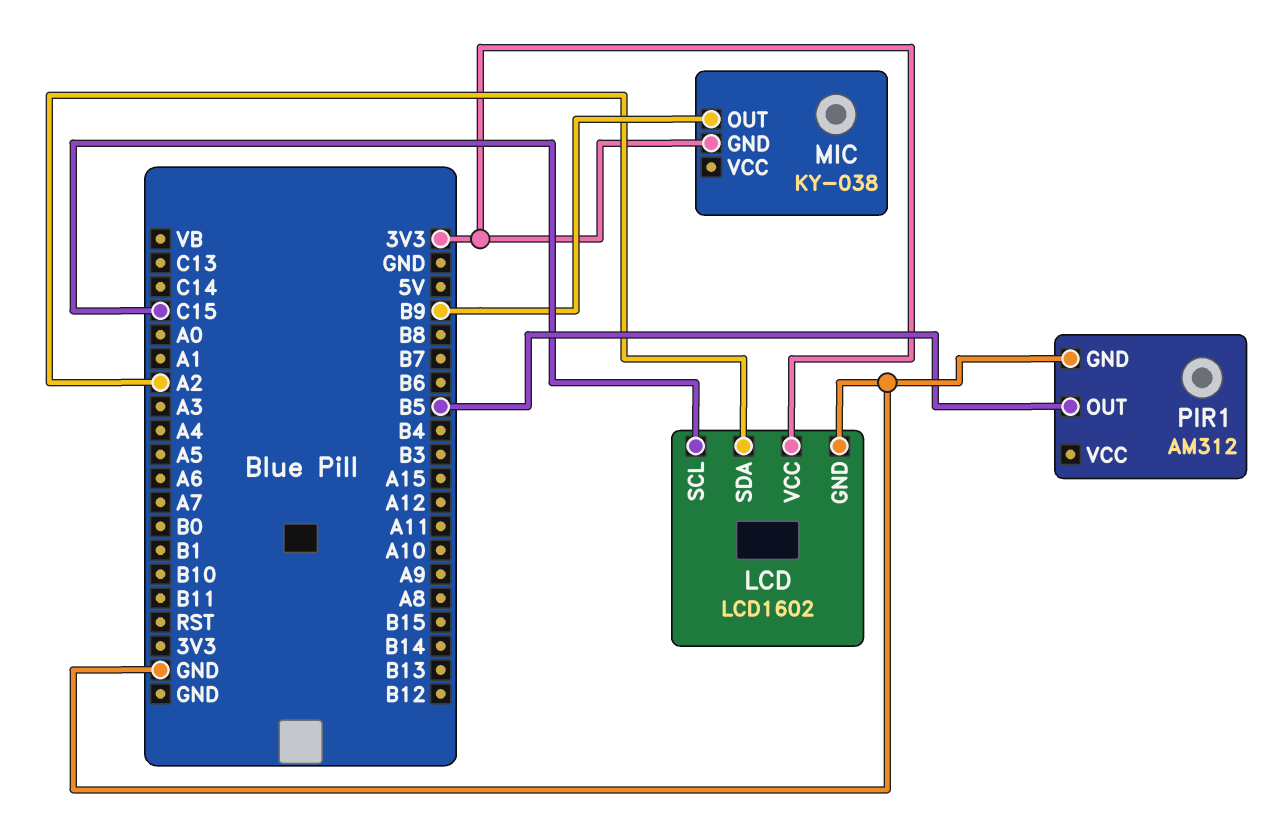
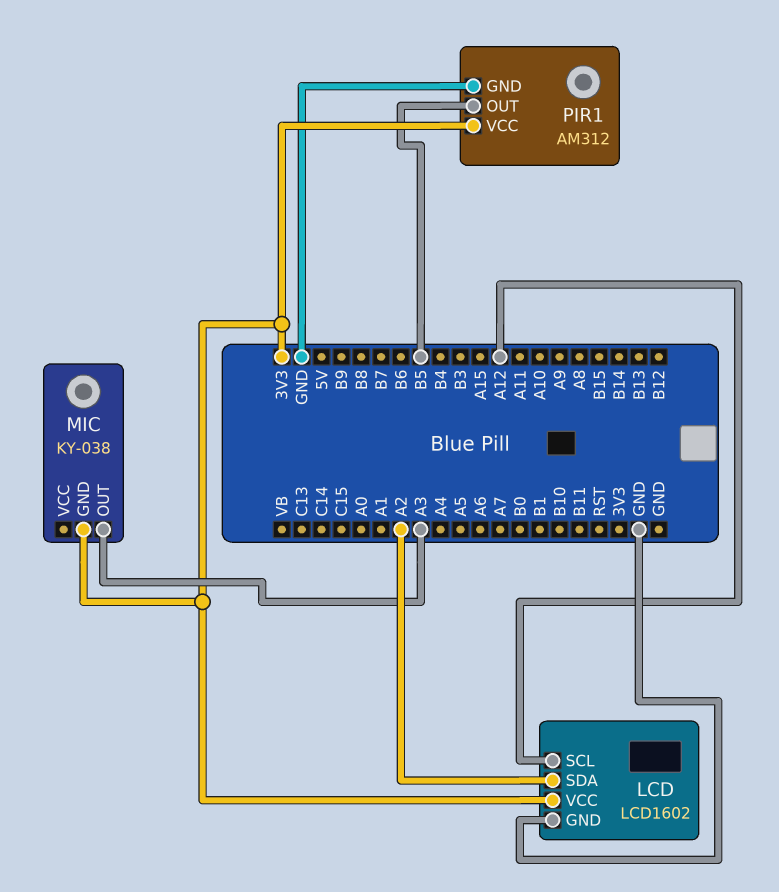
LCD pin SCL: C15 -> A12
MIC pin OUT: B9 -> A3
PIR1 pin VCC: none -> 3V3

